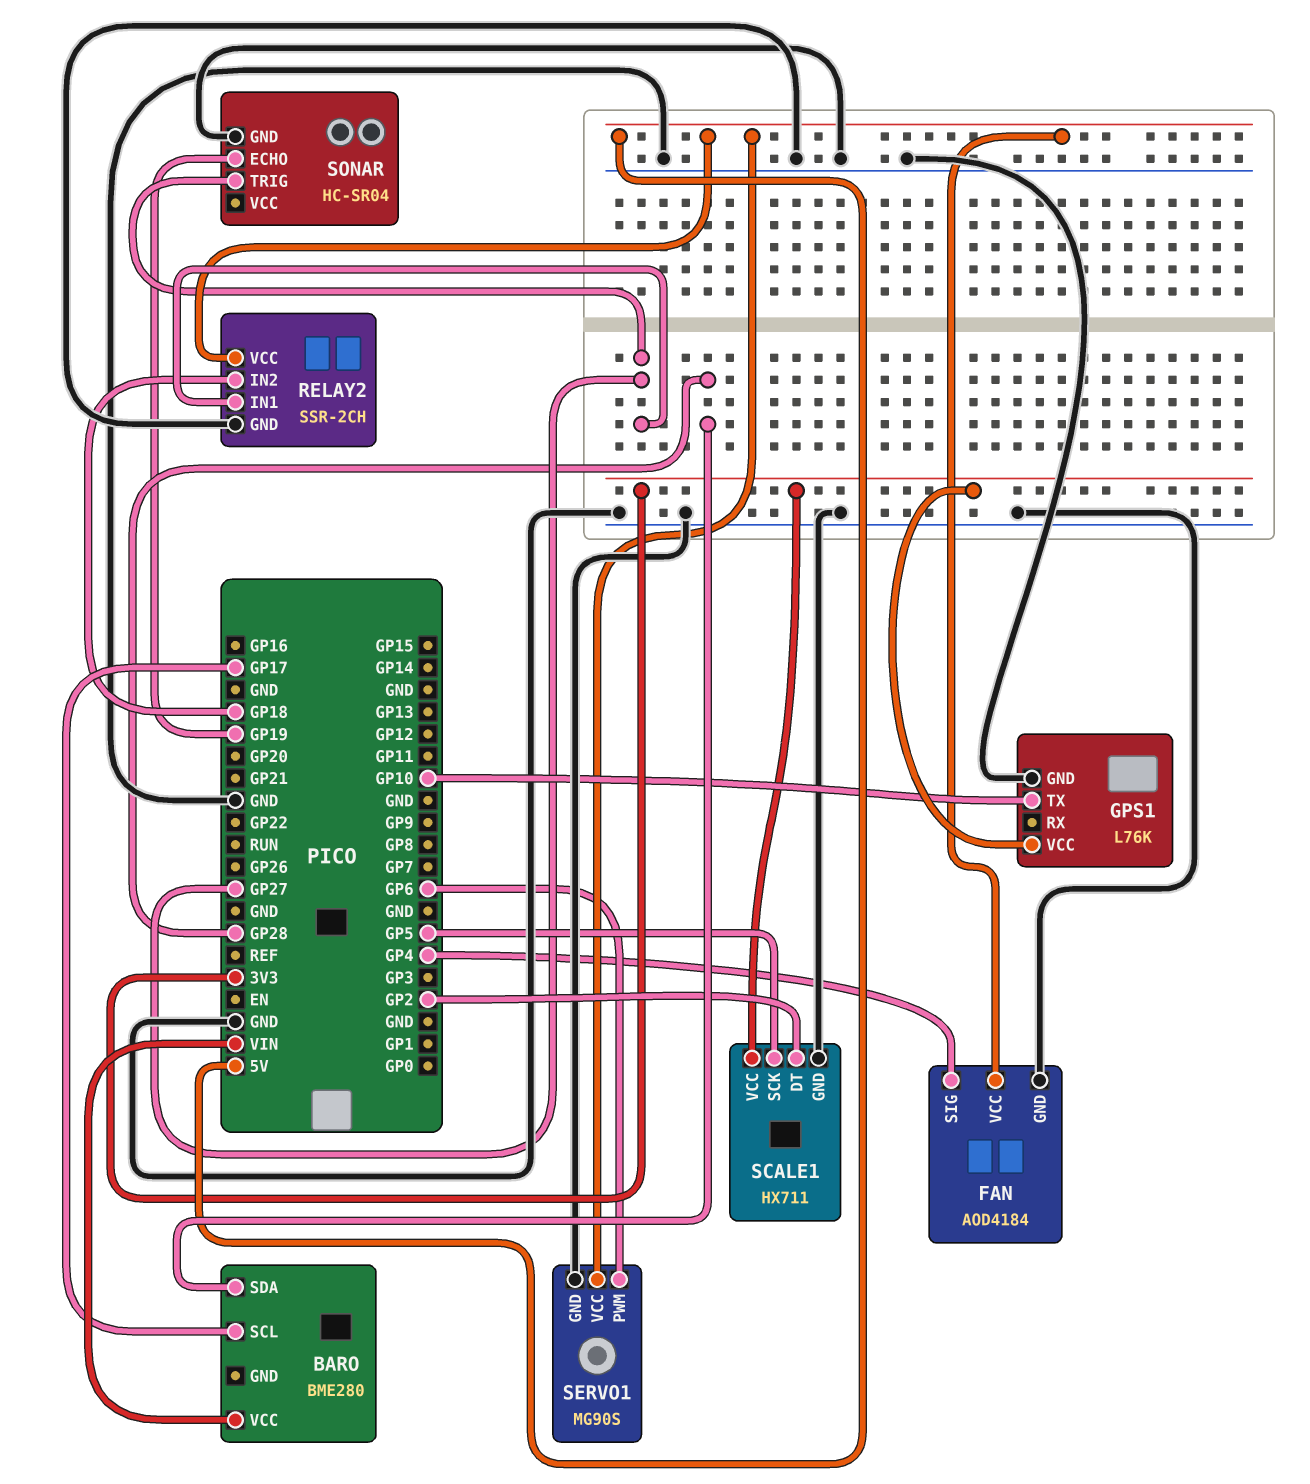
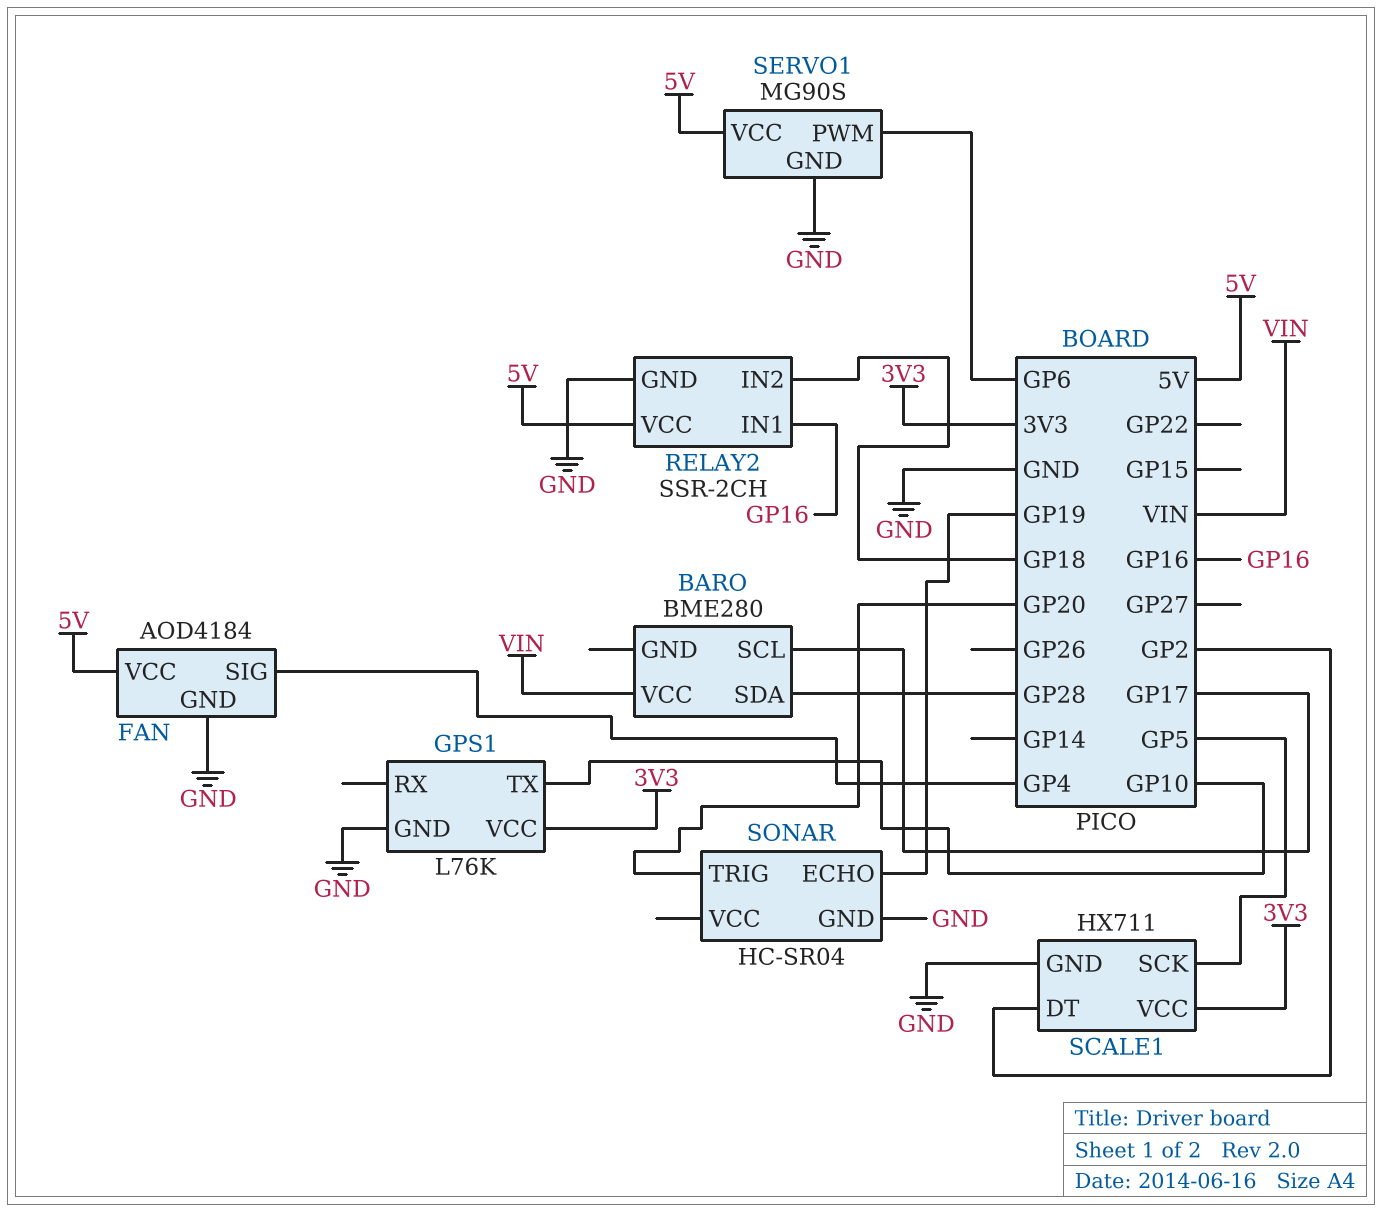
RELAY2 pin IN1: GP27 -> GP16
SONAR pin TRIG: GP27 -> GP20

